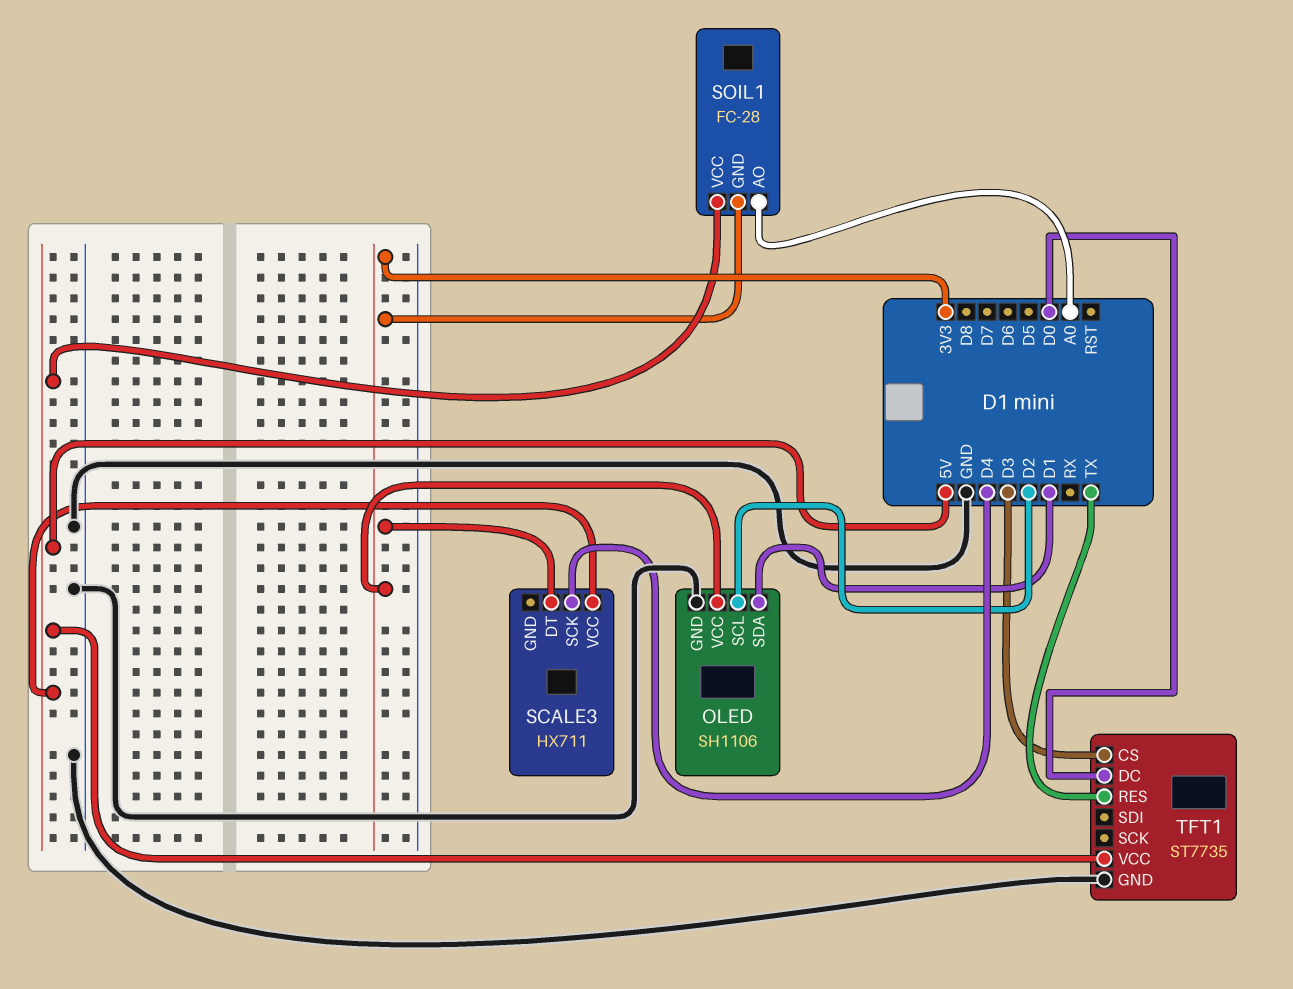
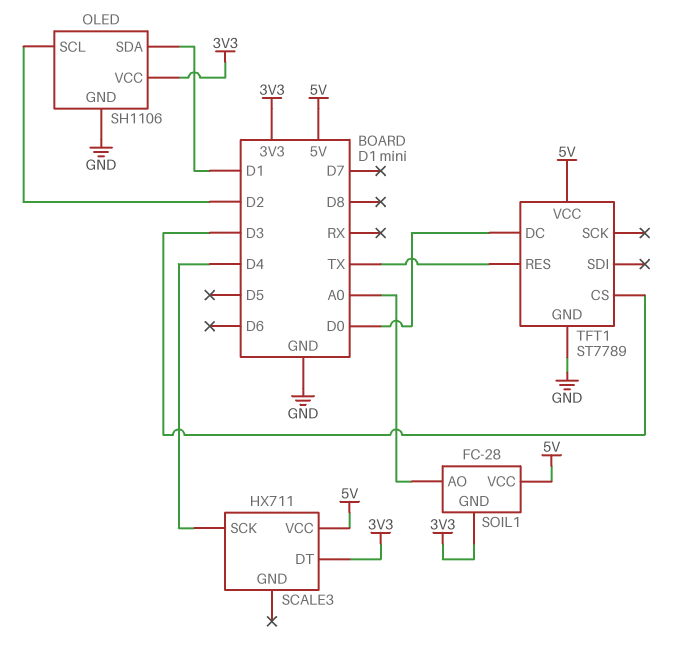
TFT1: ST7735 -> ST7789

